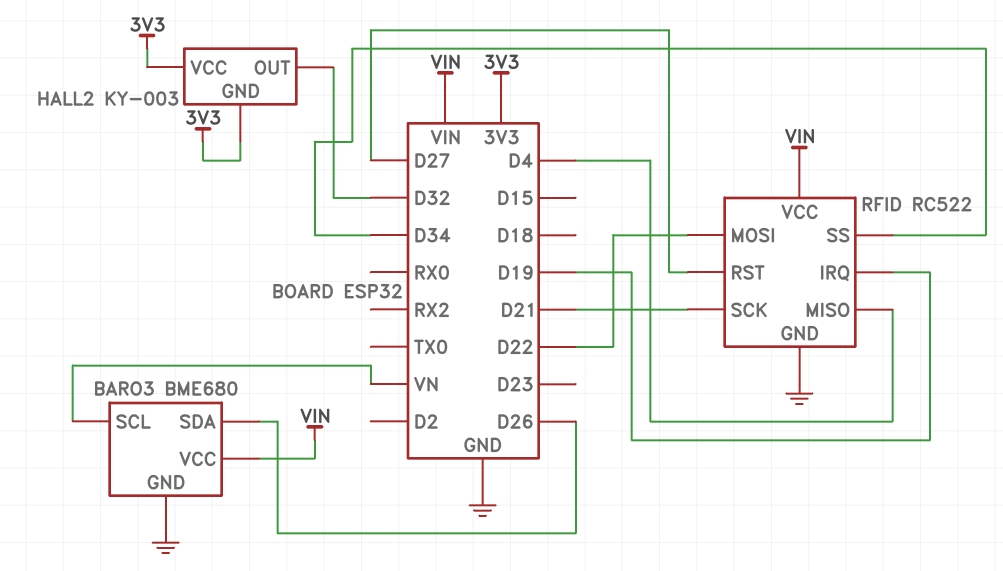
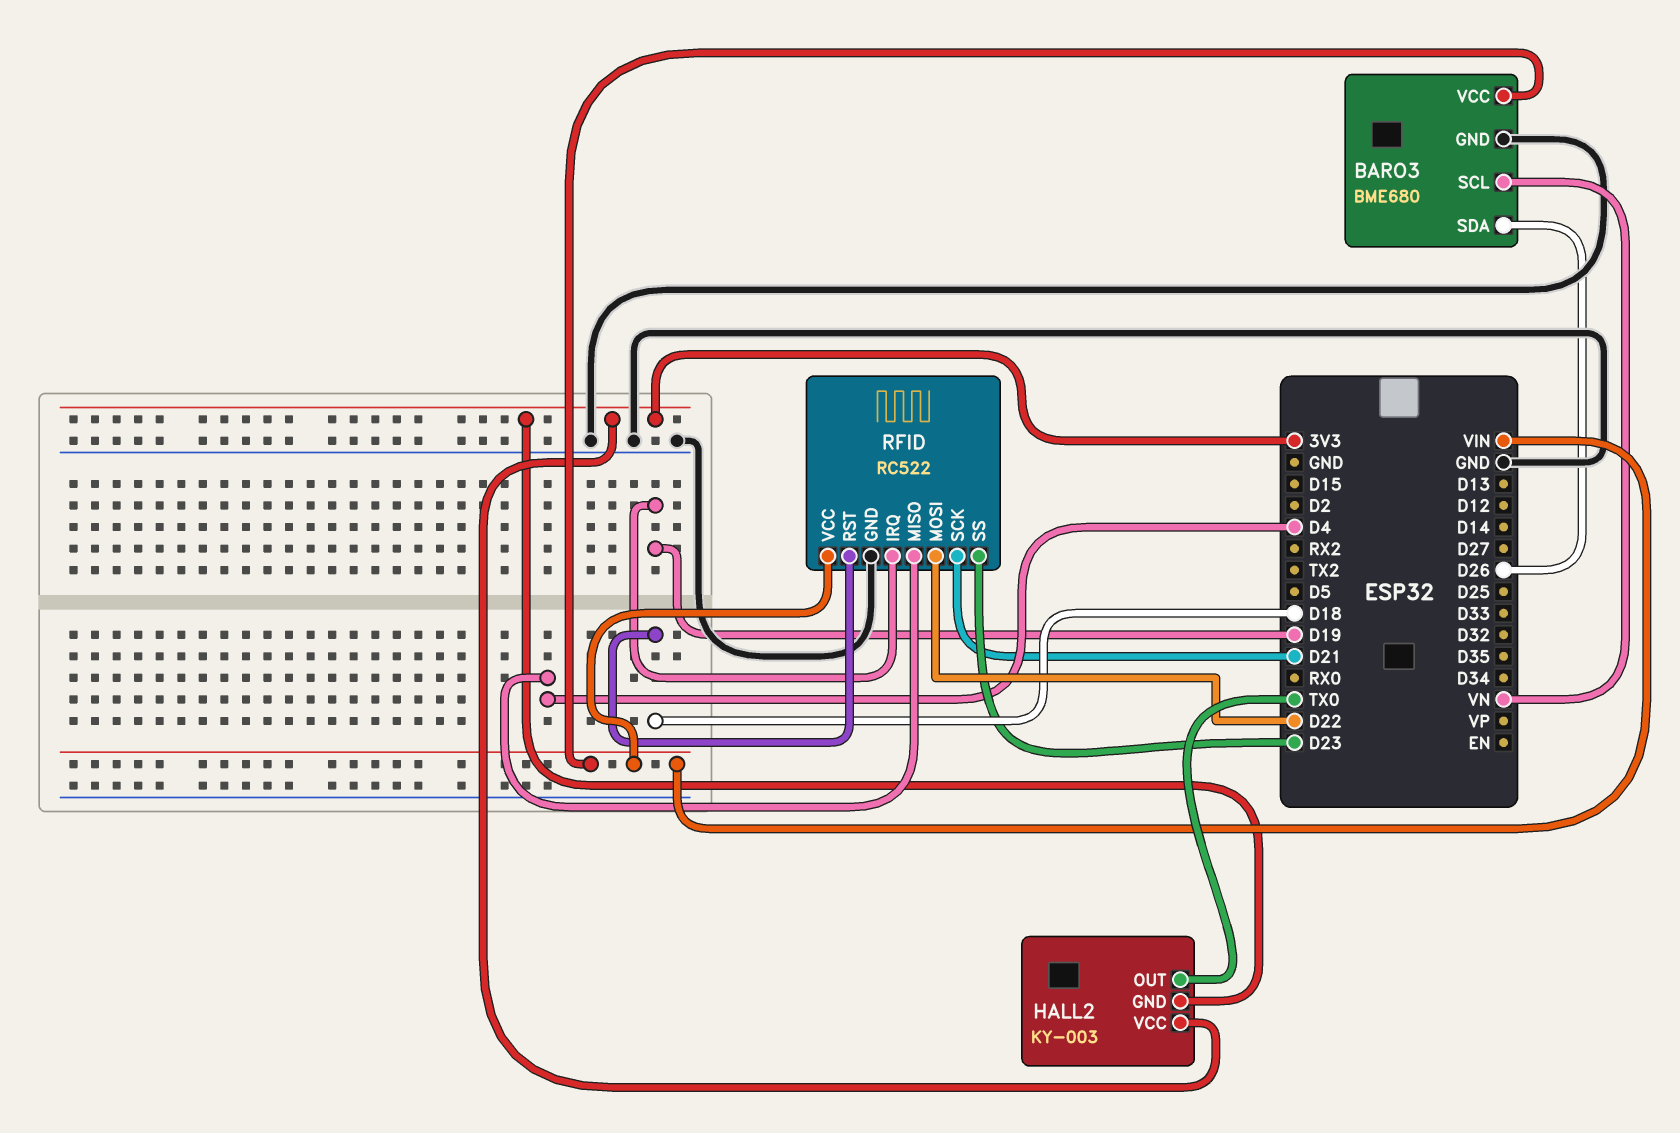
HALL2 pin OUT: D32 -> TX0
RFID pin RST: D27 -> D18
RFID pin SS: D34 -> D23

